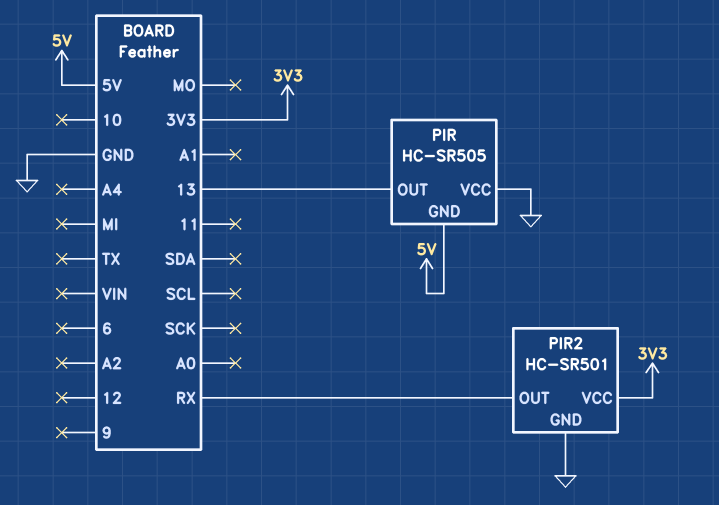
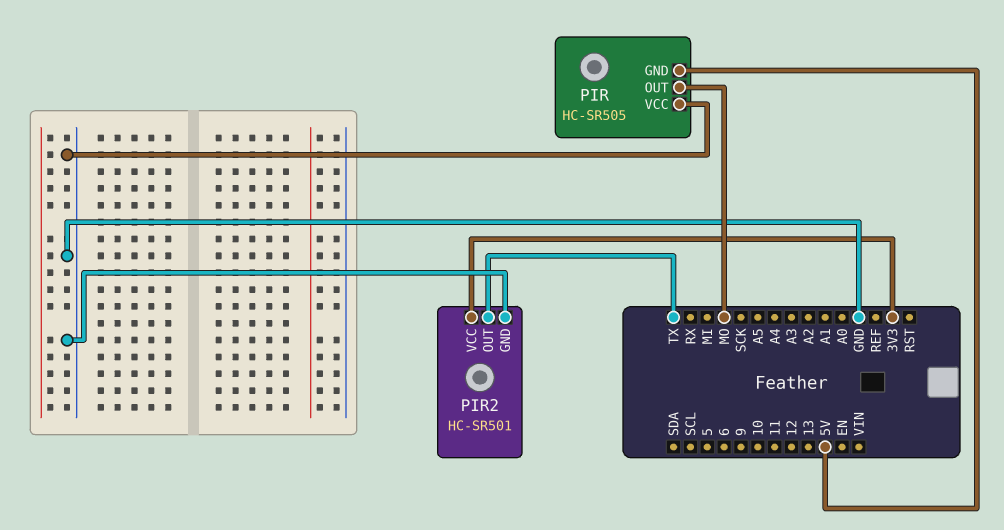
PIR pin OUT: 13 -> MO
PIR2 pin OUT: RX -> TX

